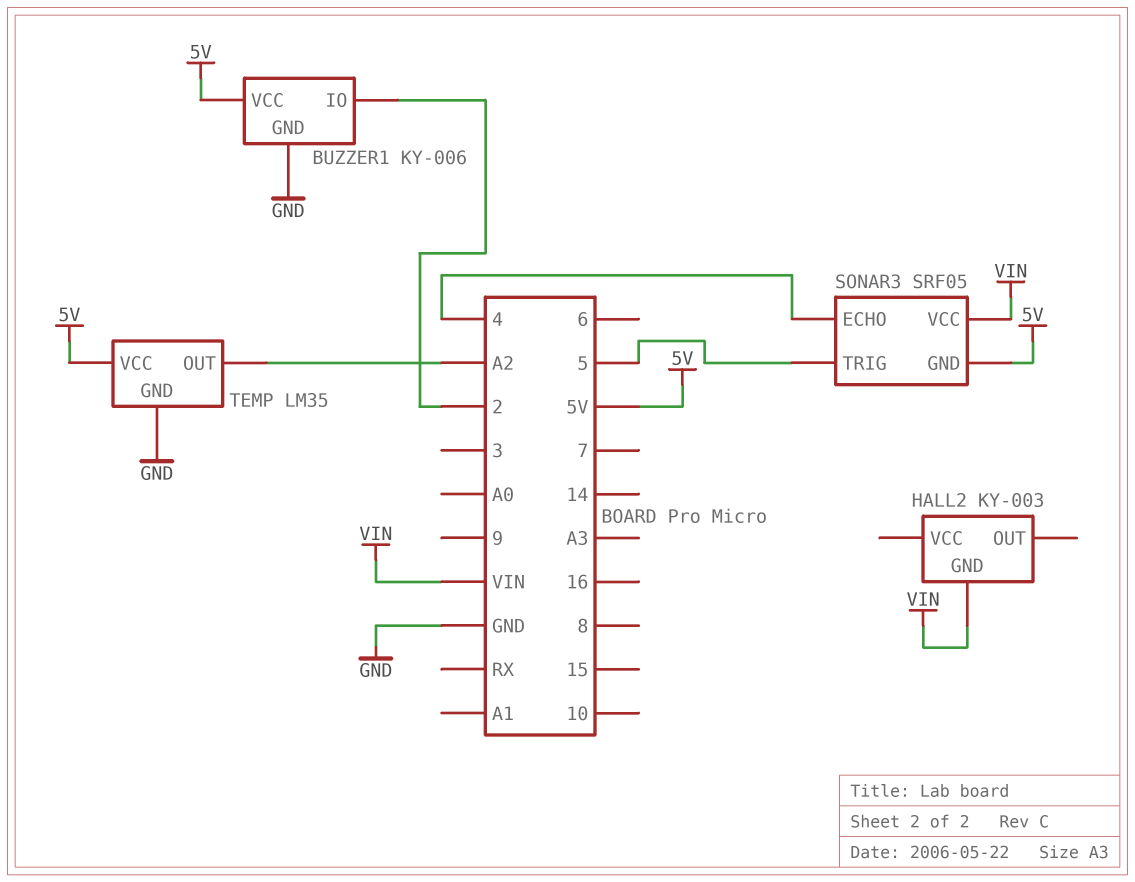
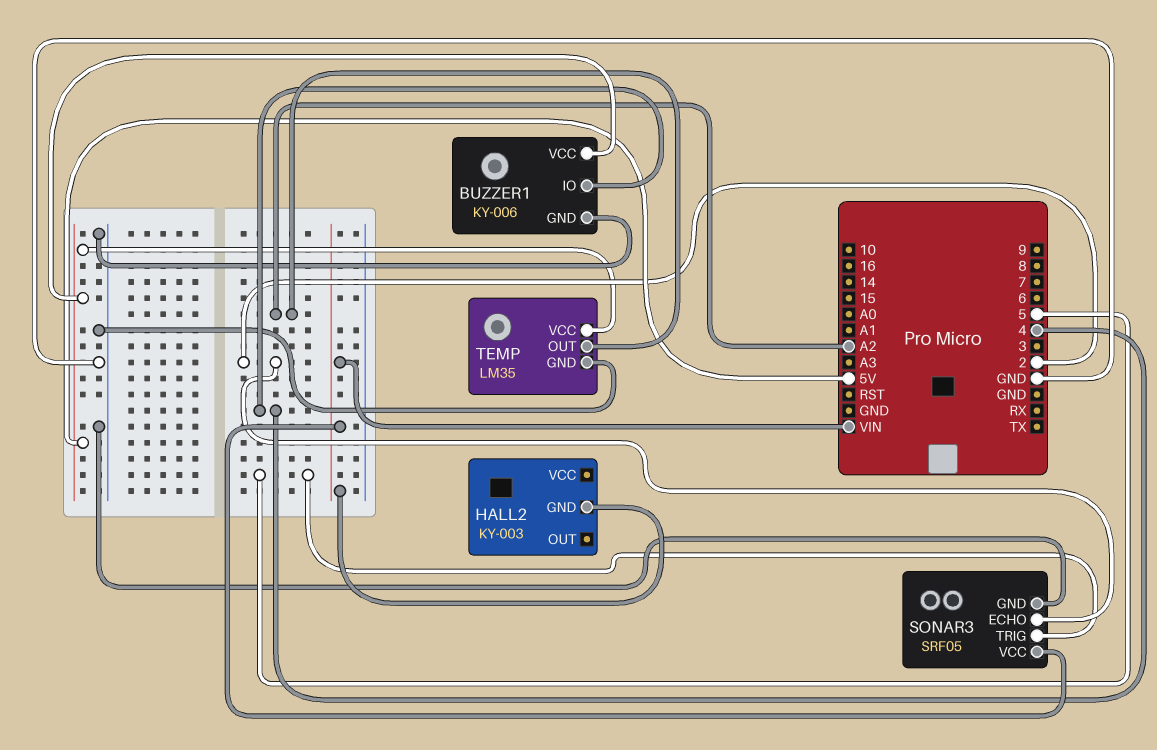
BUZZER1 pin IO: 2 -> 4
SONAR3 pin ECHO: 4 -> 2
SONAR3 pin GND: 5V -> GND

